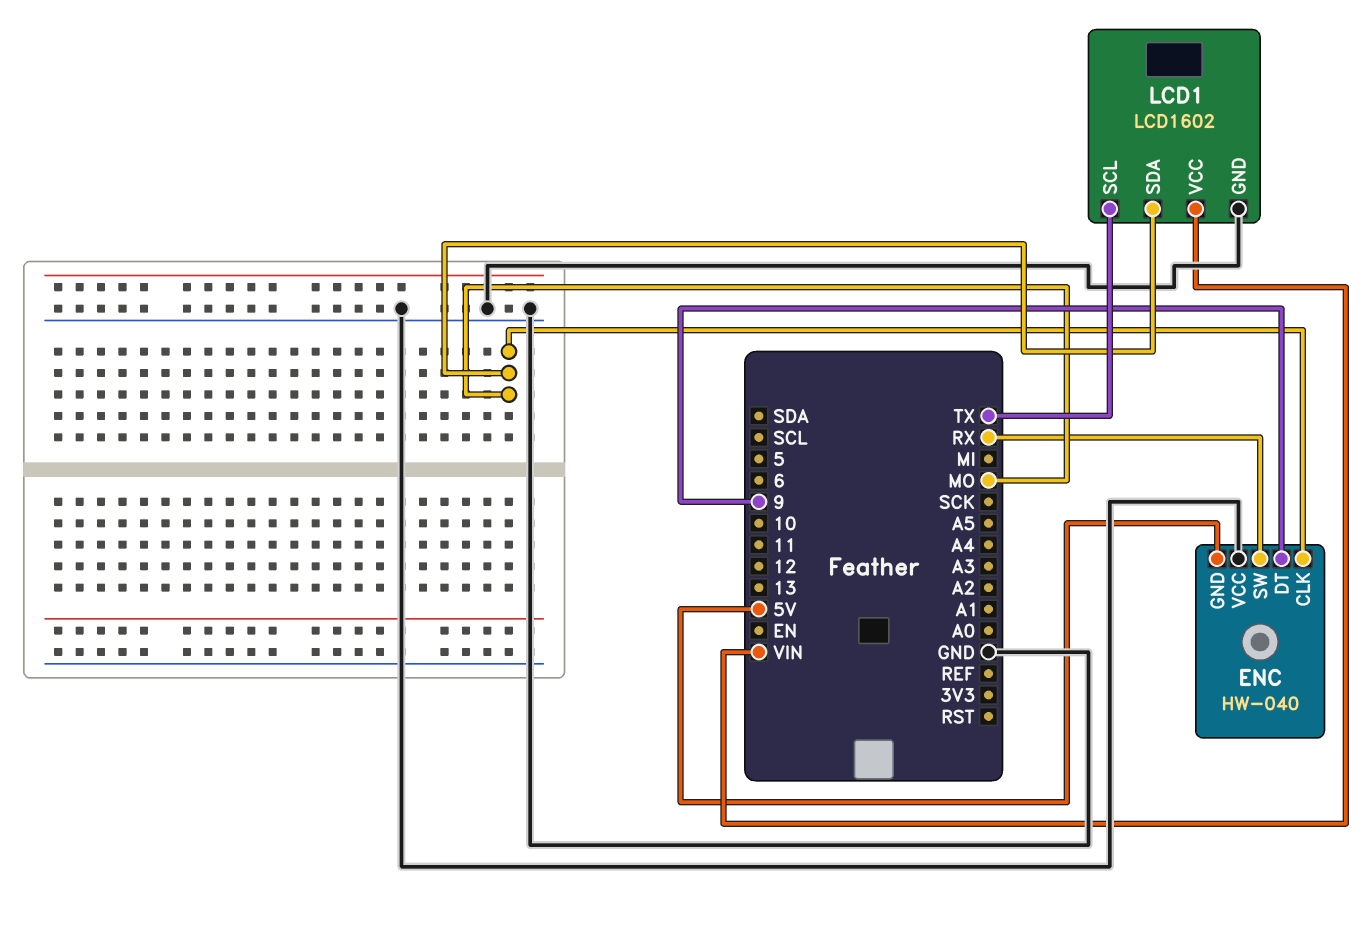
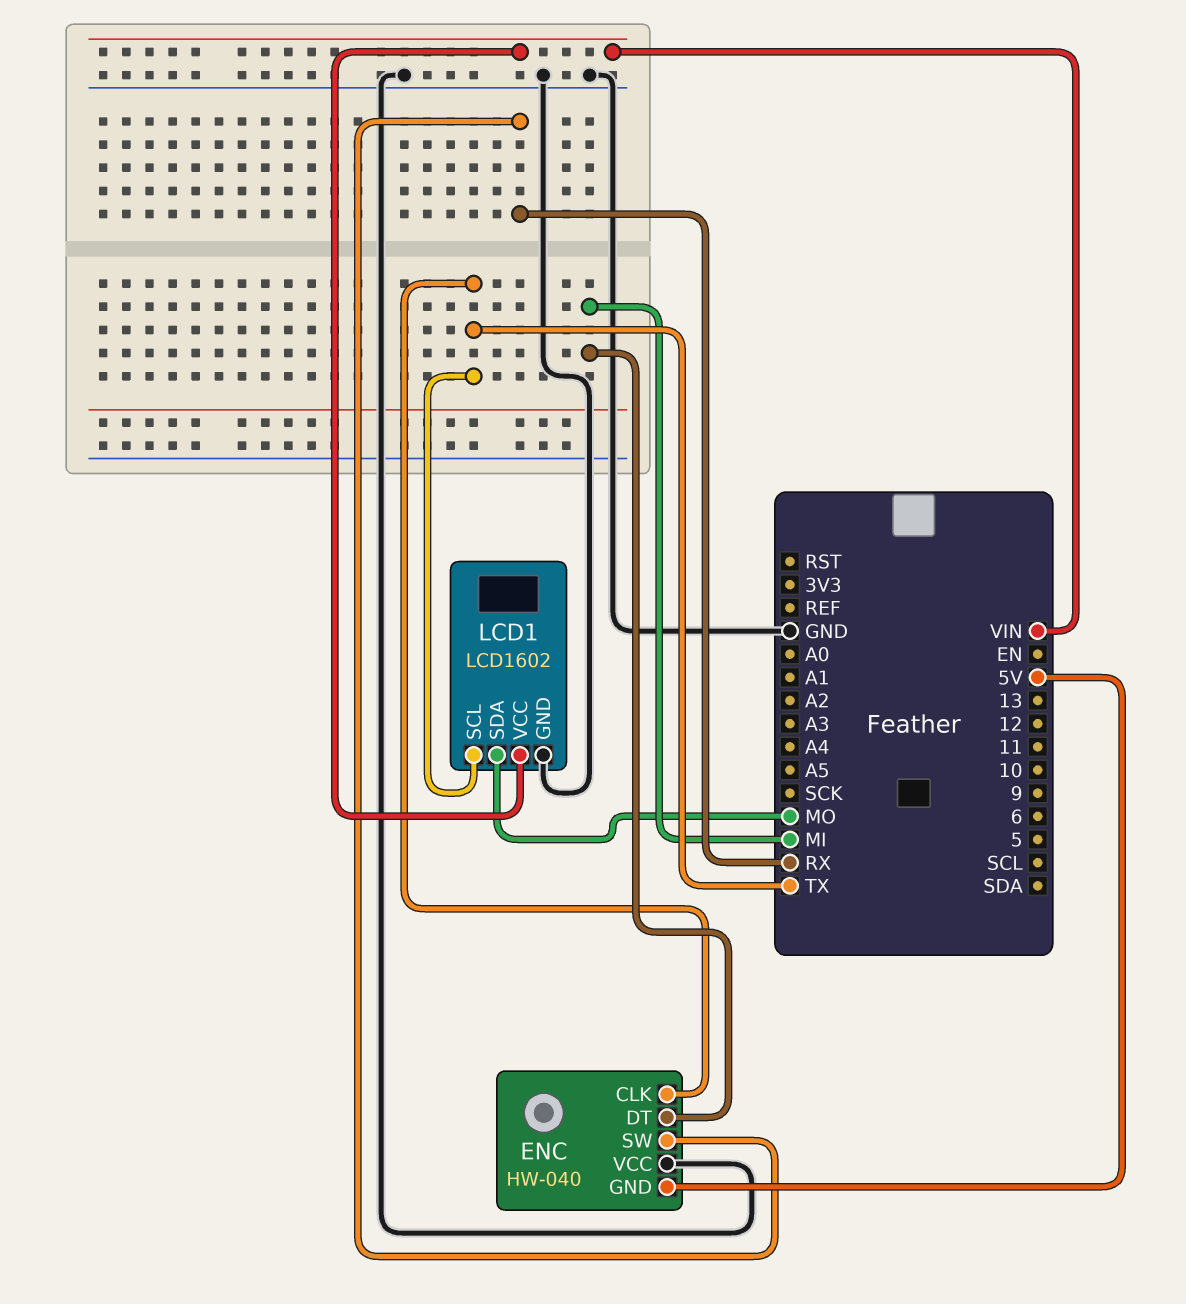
ENC pin CLK: MO -> TX
ENC pin DT: 9 -> MI

